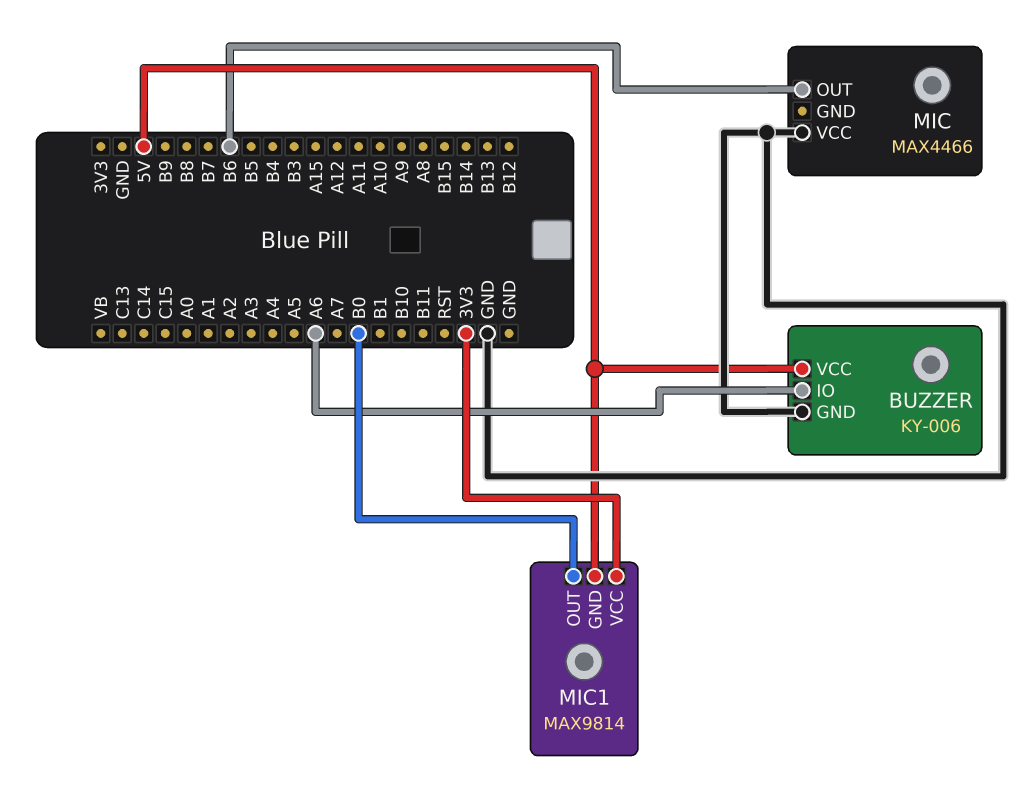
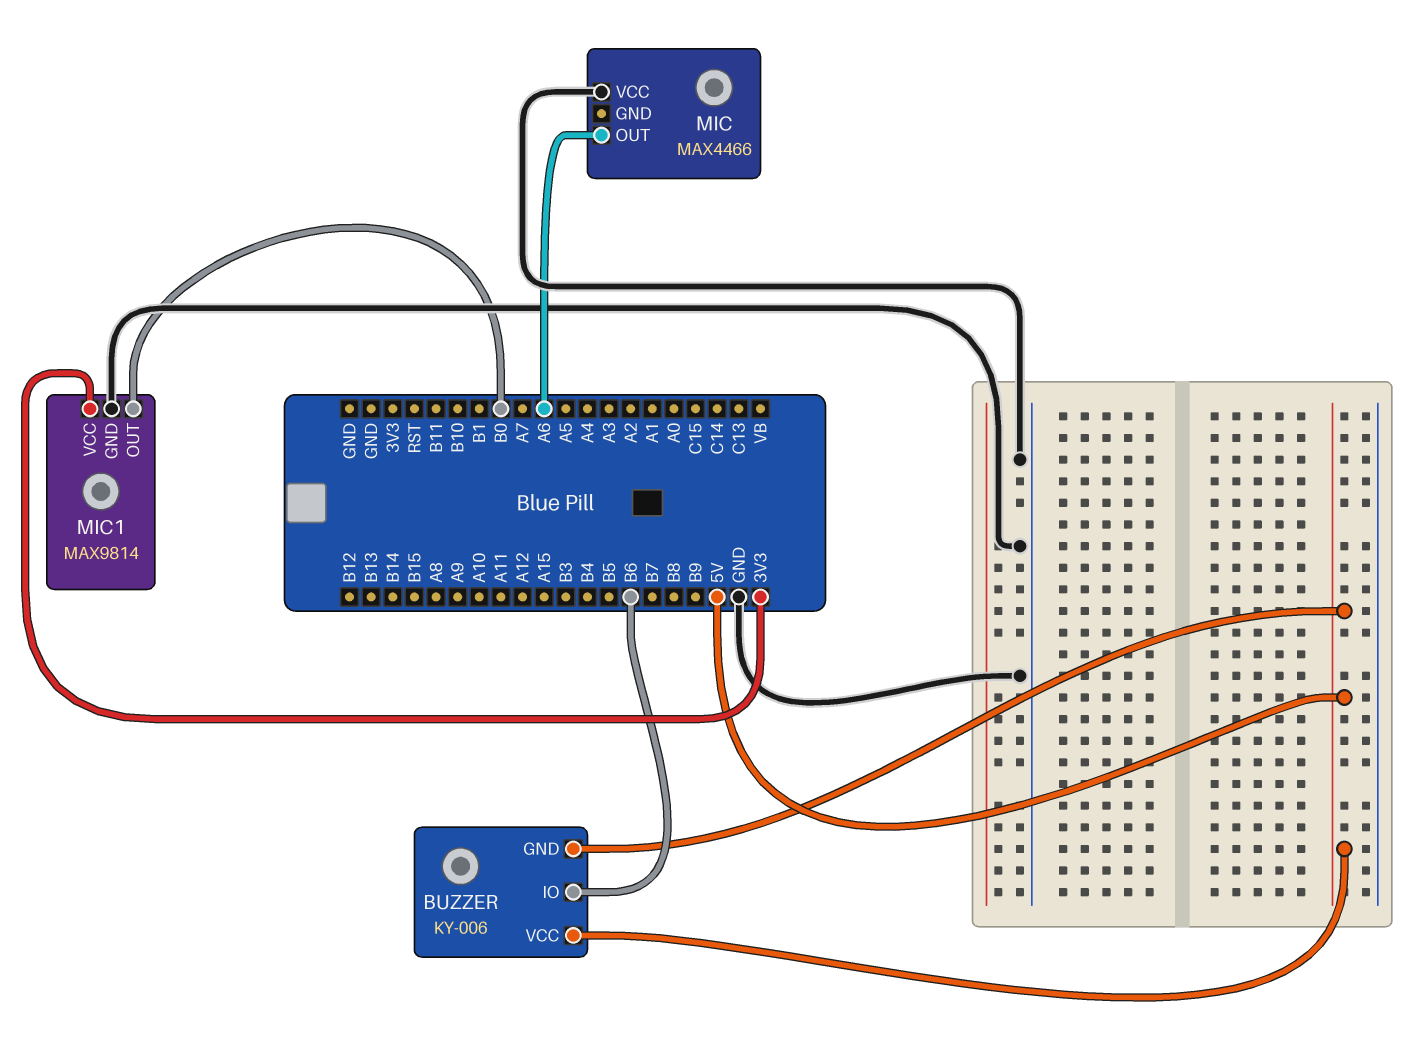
BUZZER pin GND: GND -> 5V
BUZZER pin IO: A6 -> B6
MIC pin OUT: B6 -> A6
MIC1 pin GND: 5V -> GND

